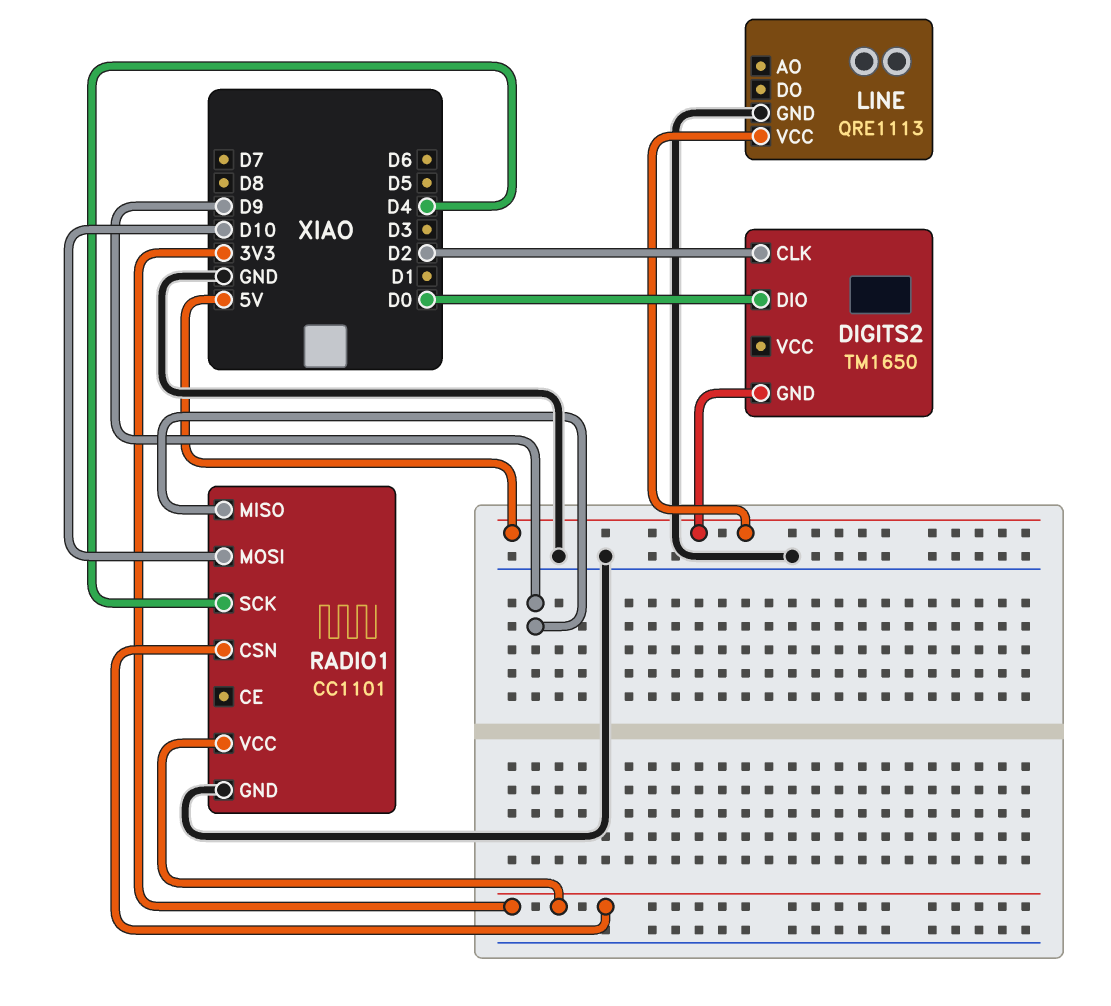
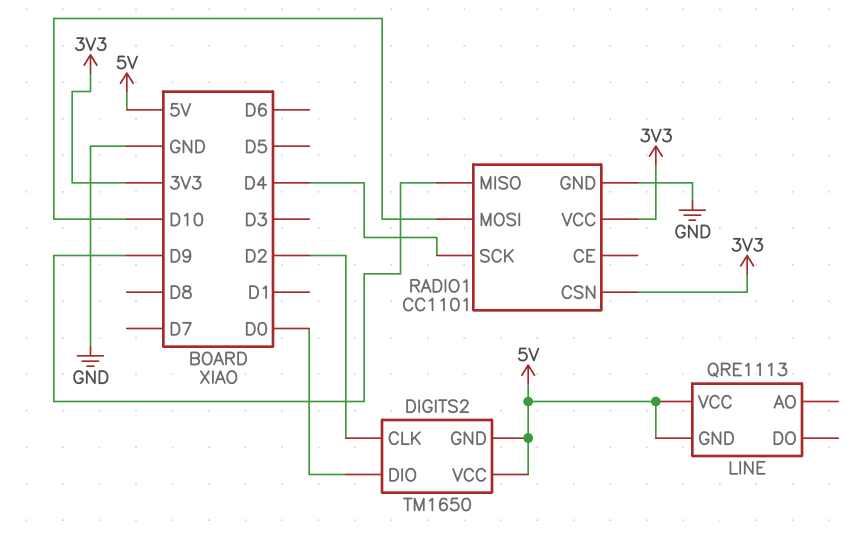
DIGITS2 pin VCC: none -> 5V
LINE pin GND: GND -> 5V

